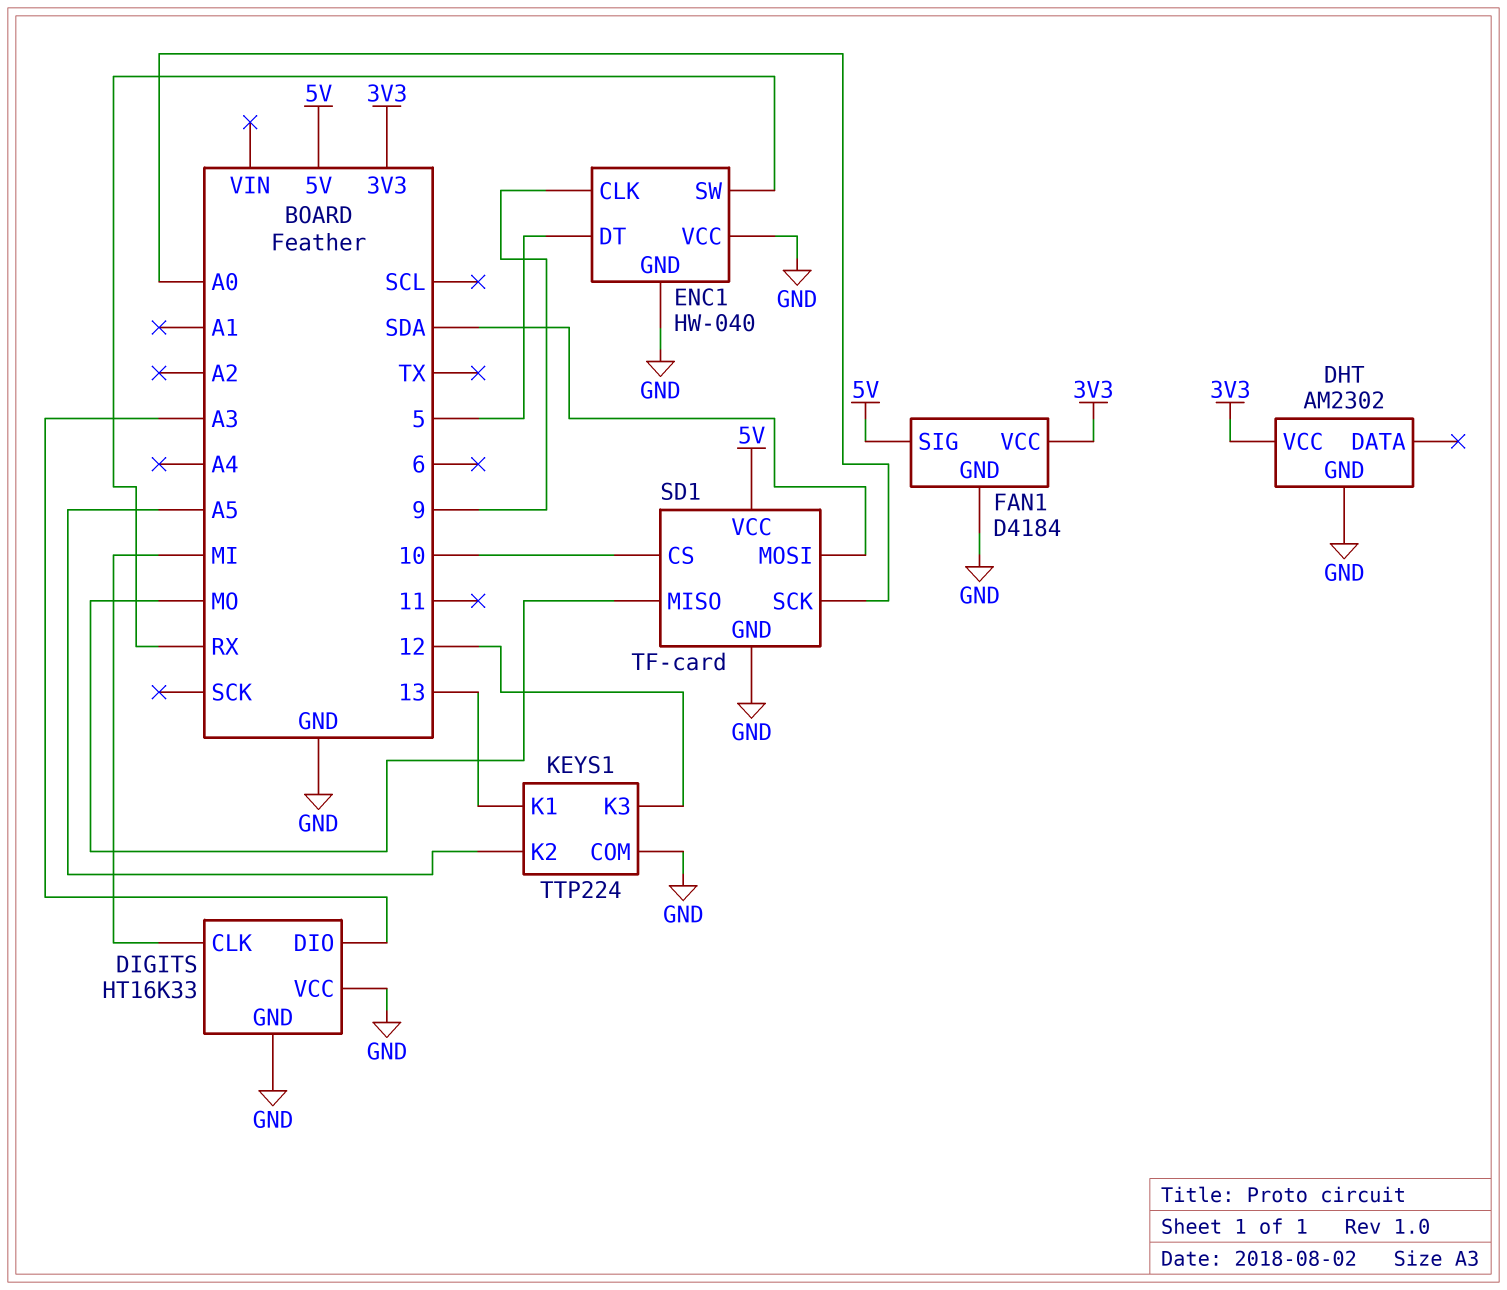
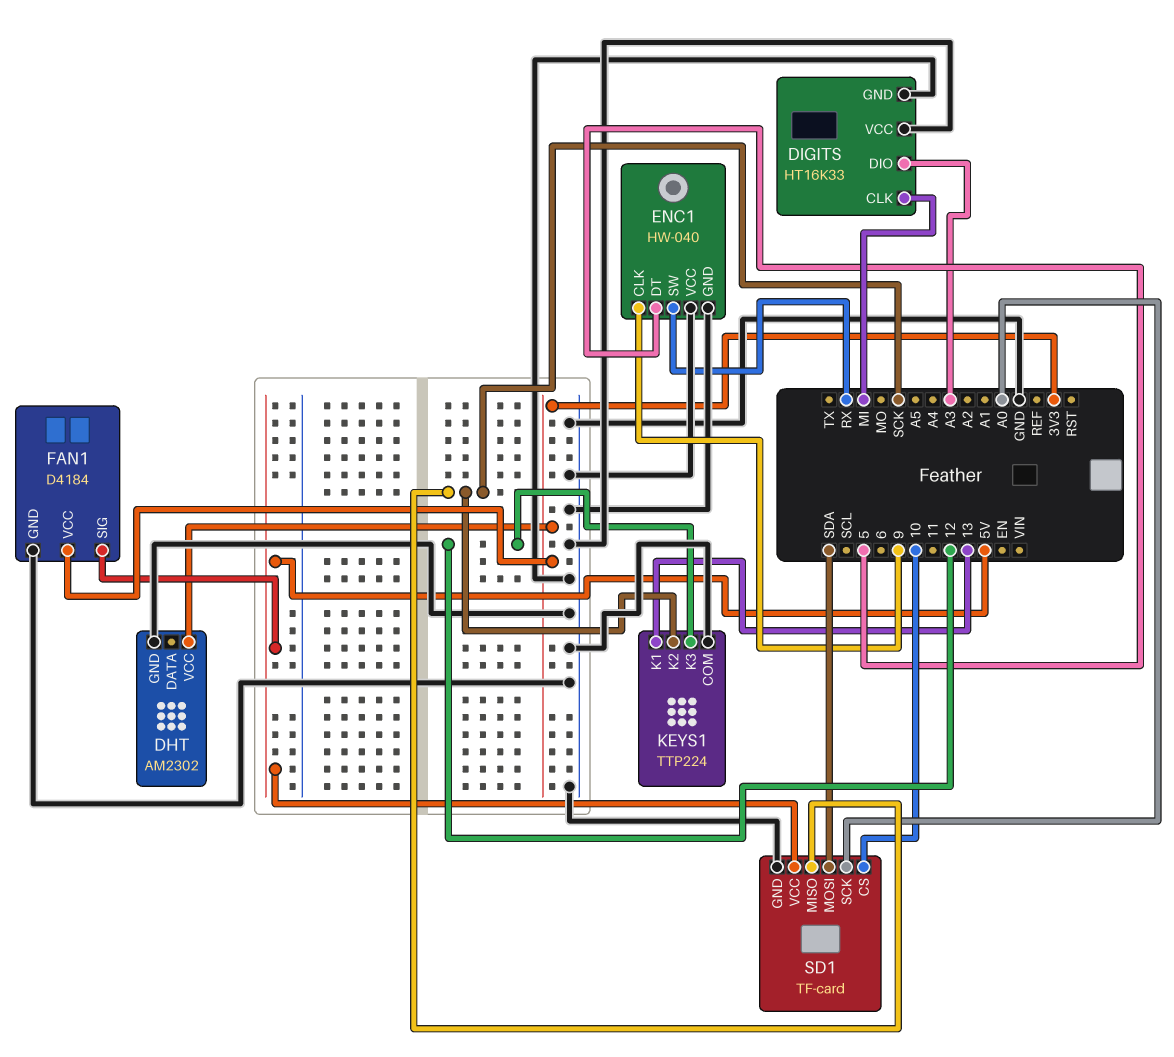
KEYS1 pin K2: A5 -> SCK
SD1 pin MISO: MO -> SCK

